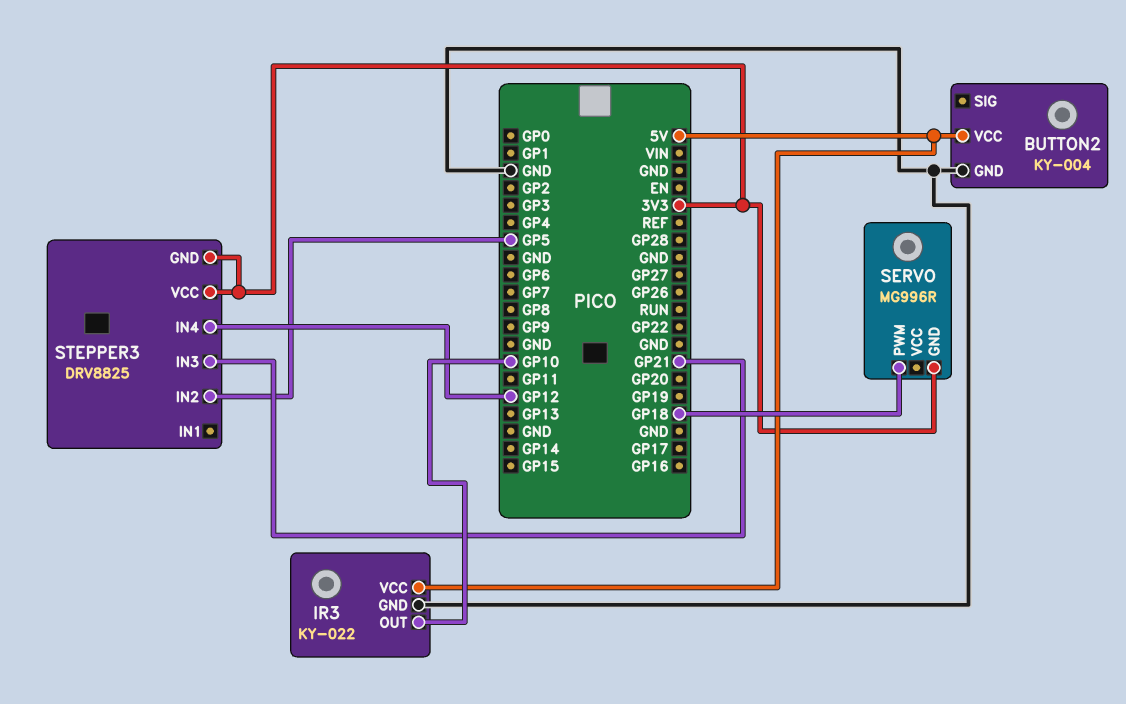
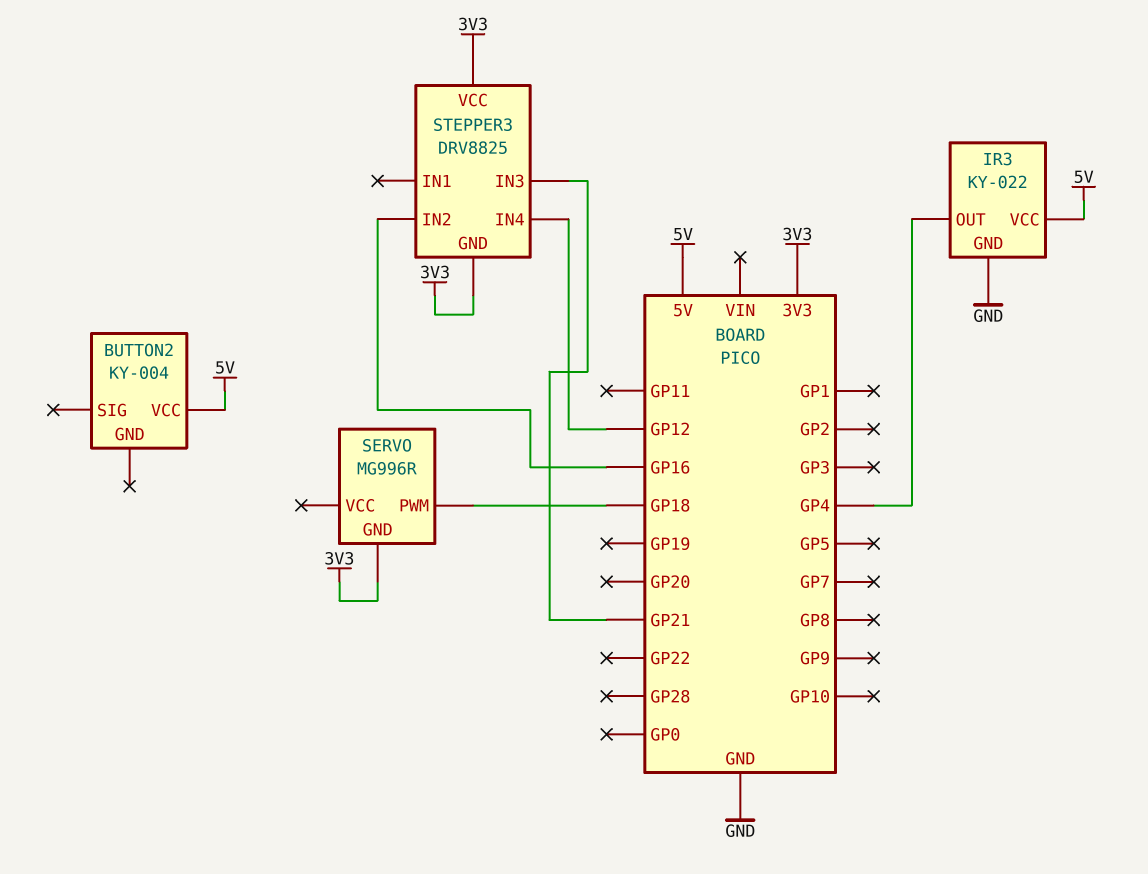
BUTTON2 pin GND: GND -> none
IR3 pin OUT: GP10 -> GP4
STEPPER3 pin IN2: GP5 -> GP16

